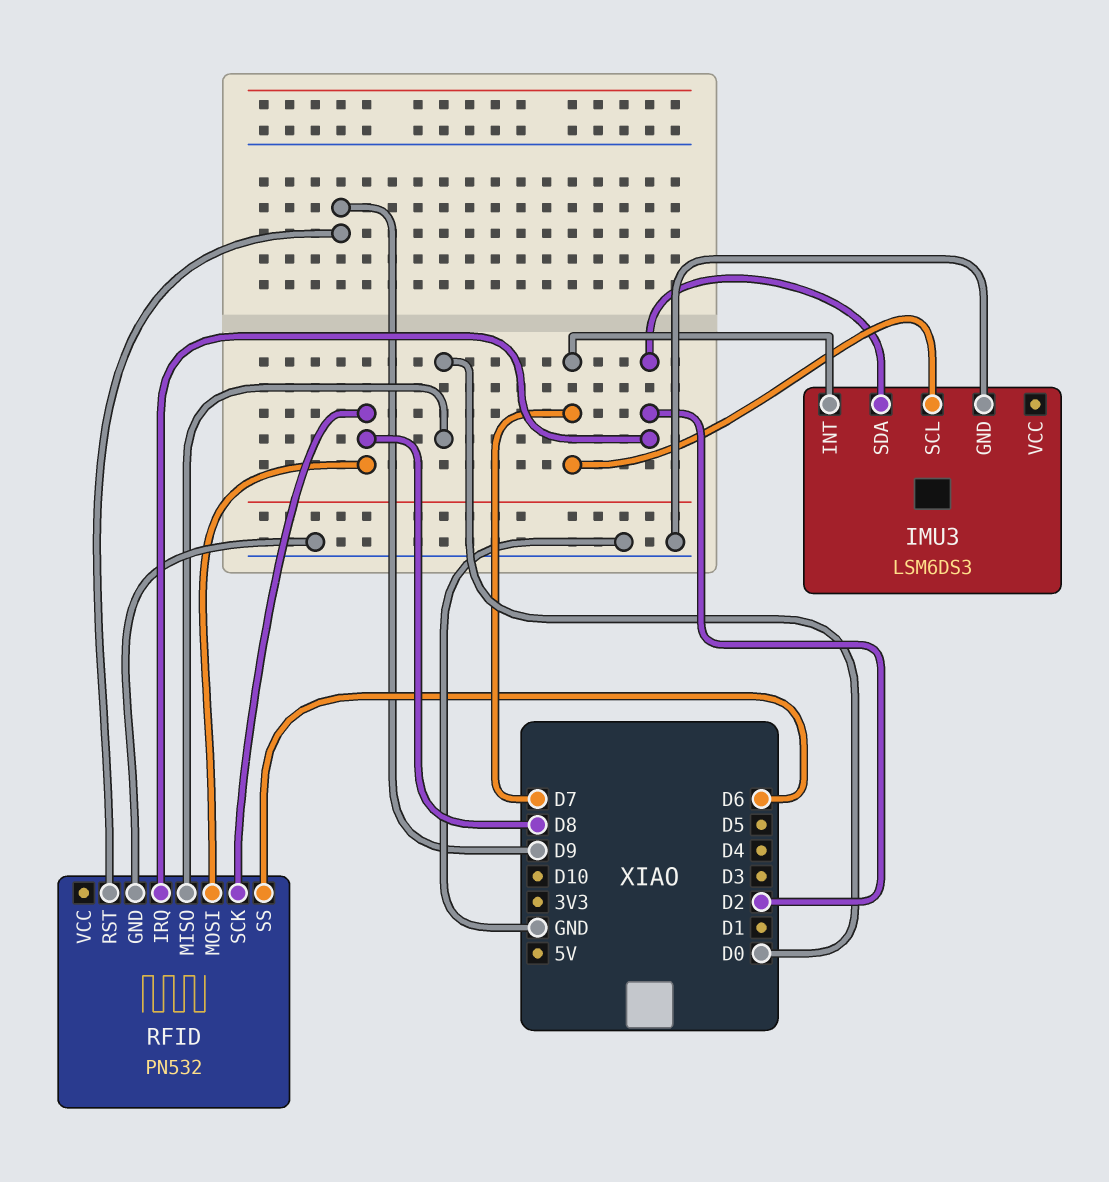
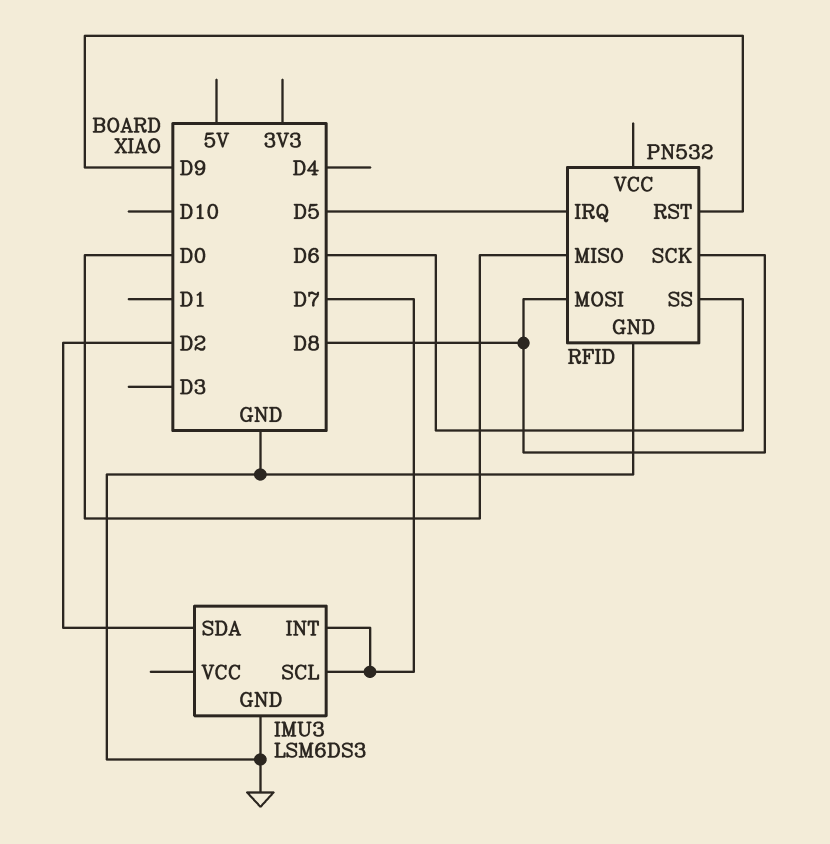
RFID pin IRQ: D2 -> D5

